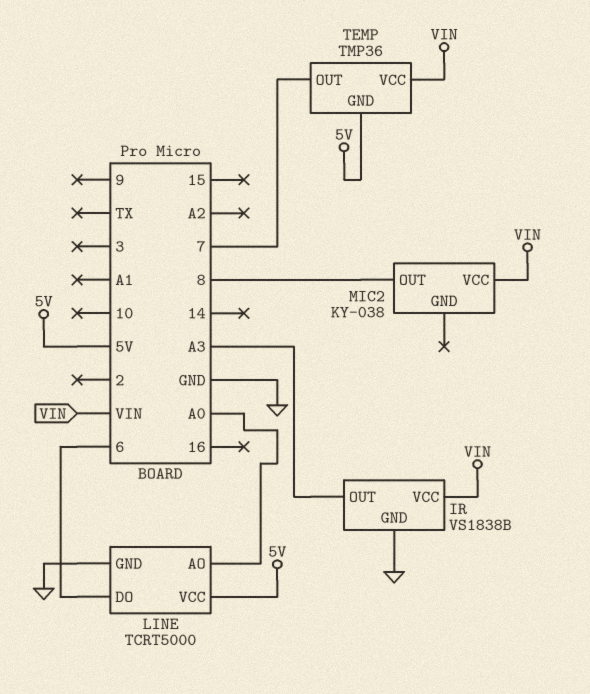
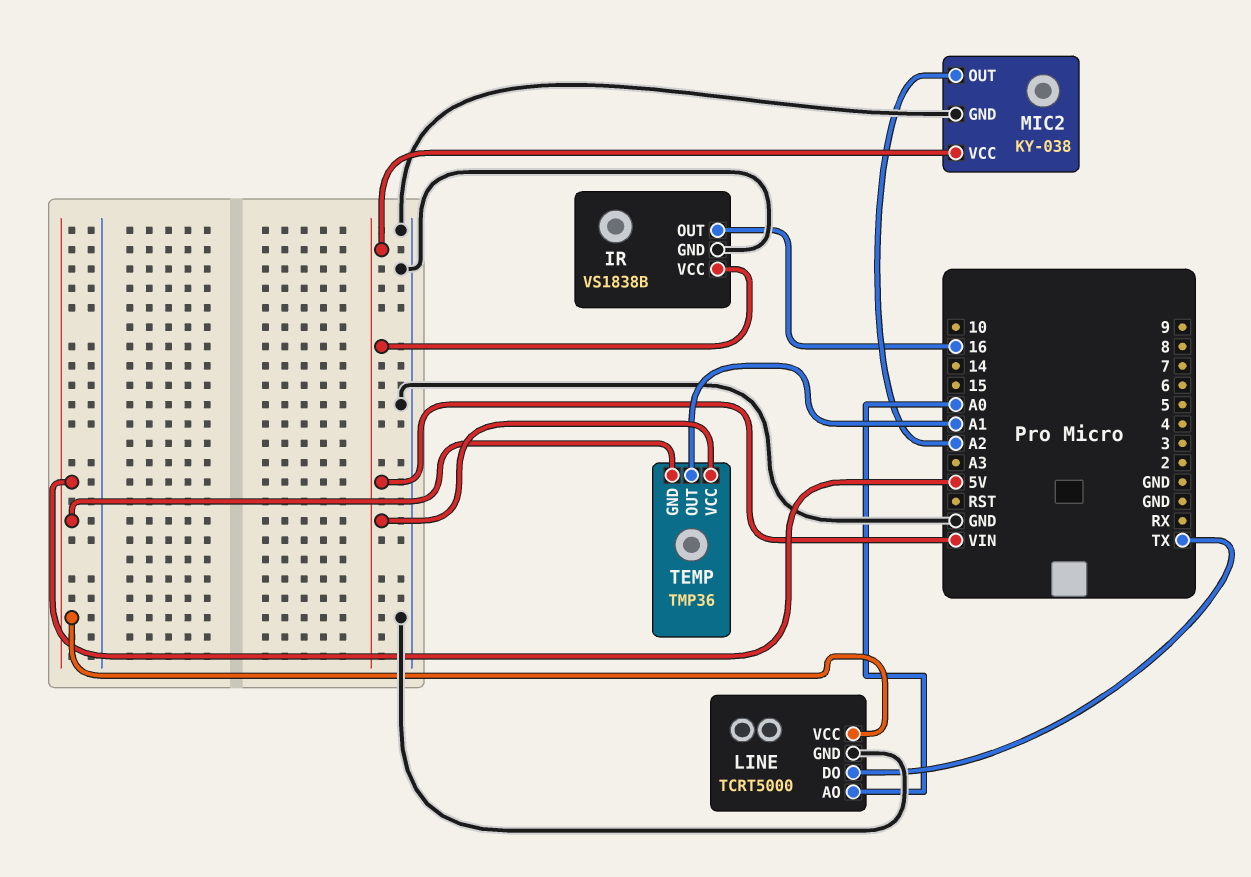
IR pin OUT: A3 -> 16
LINE pin DO: 6 -> TX
MIC2 pin GND: none -> GND
MIC2 pin OUT: 8 -> A2
TEMP pin OUT: 7 -> A1

